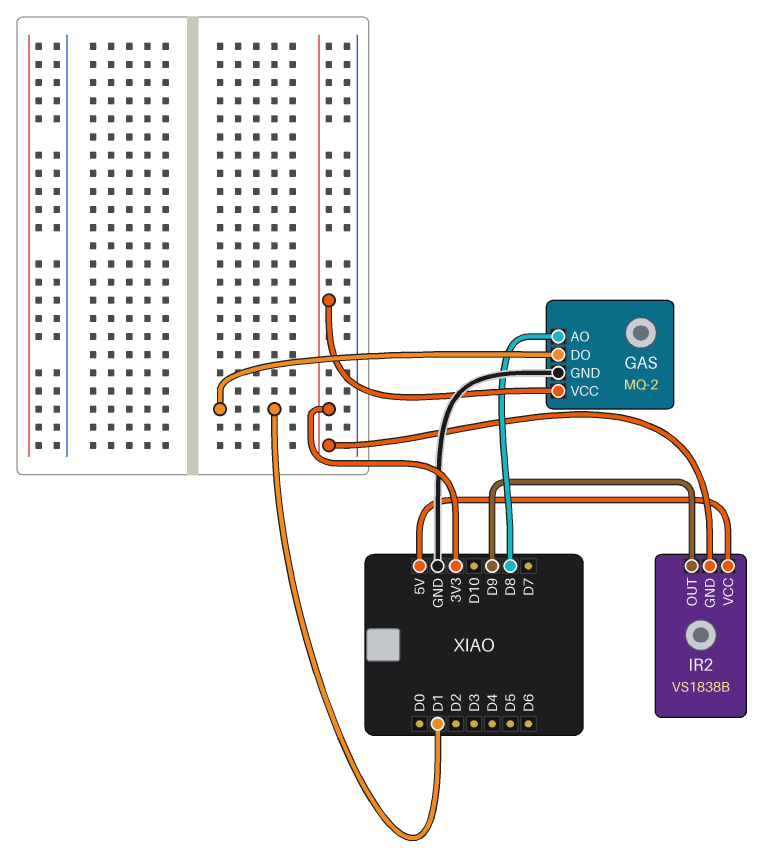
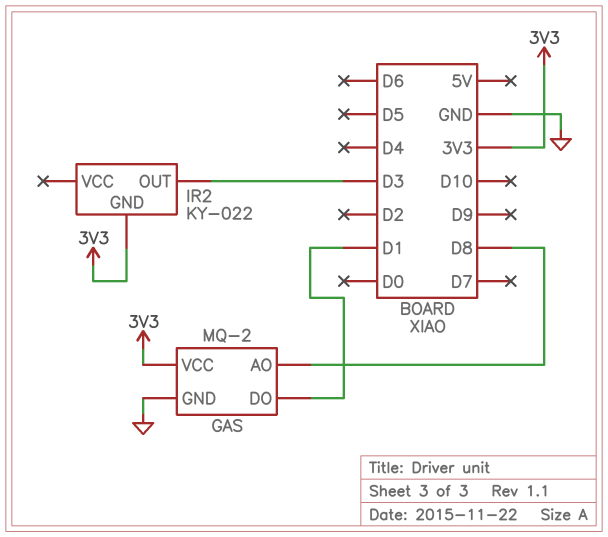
IR2: VS1838B -> KY-022
IR2 pin OUT: D9 -> D3
IR2 pin VCC: 5V -> none

